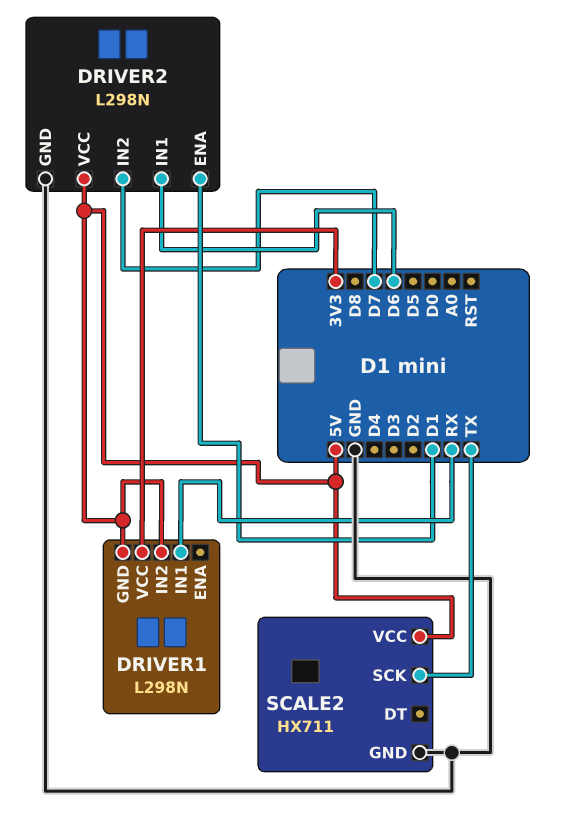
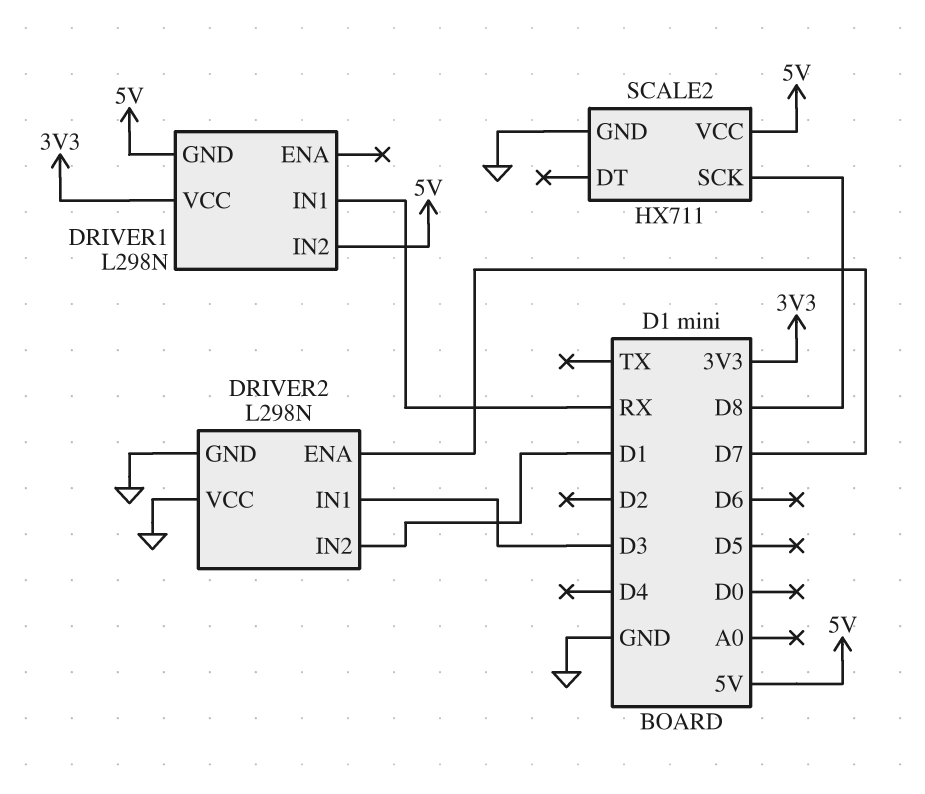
DRIVER2 pin ENA: D1 -> D7
DRIVER2 pin IN1: D6 -> D3
DRIVER2 pin IN2: D7 -> D1
DRIVER2 pin VCC: 5V -> GND
SCALE2 pin SCK: TX -> D8

